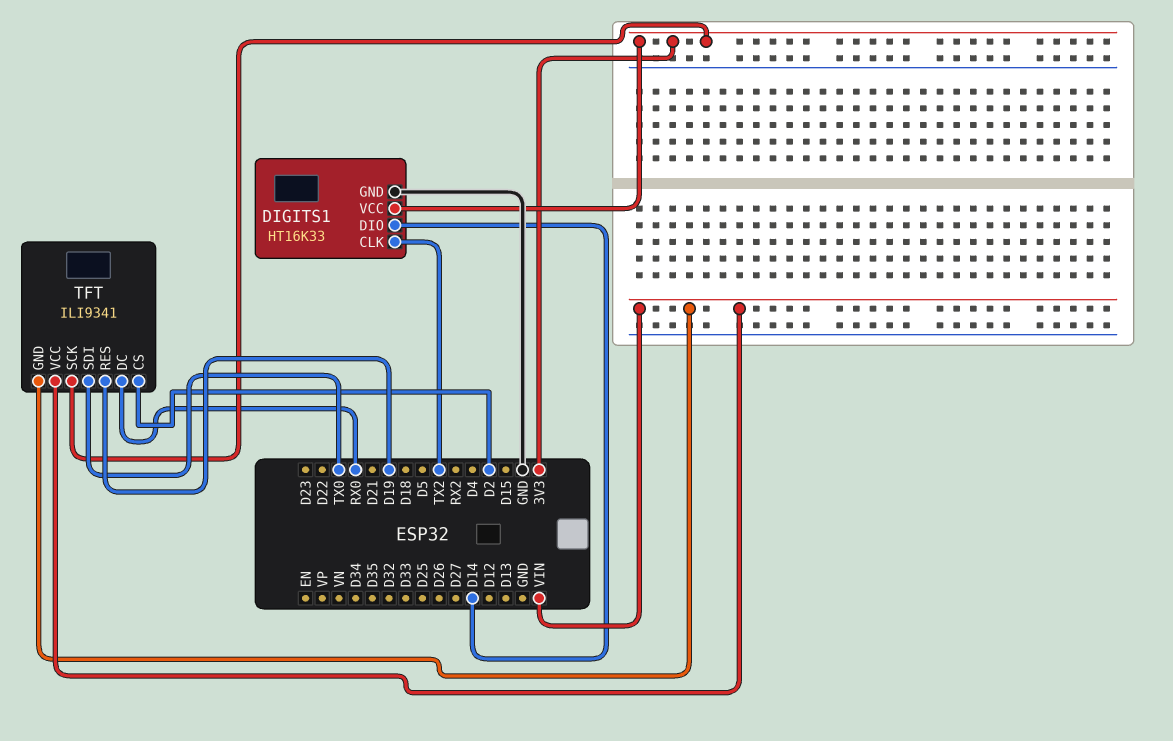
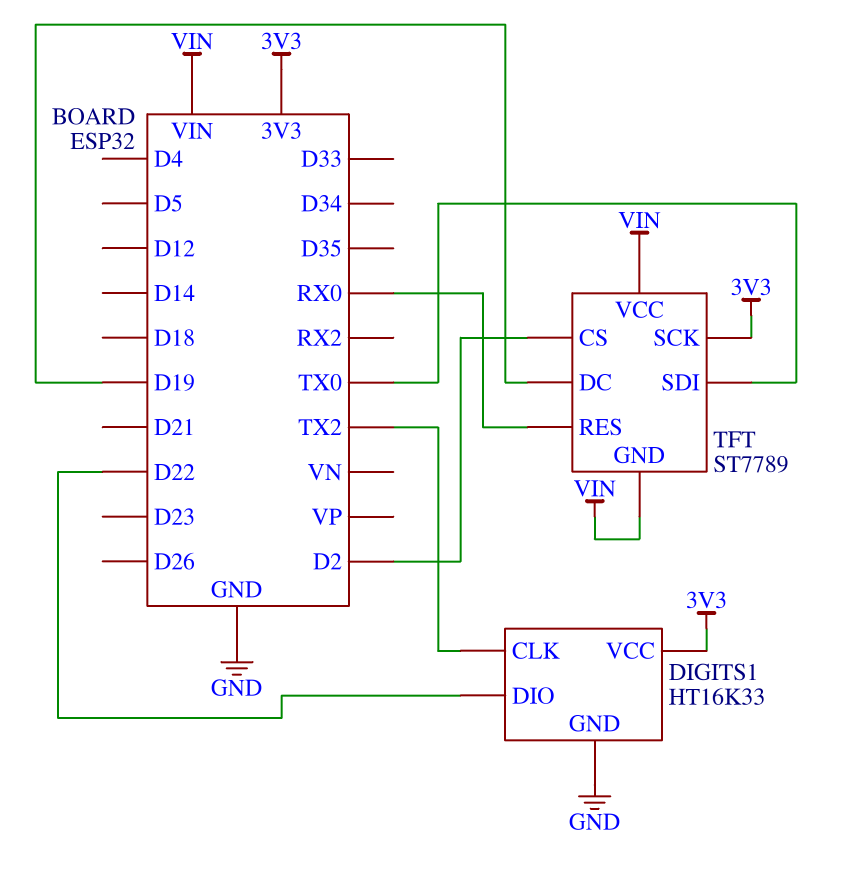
DIGITS1 pin DIO: D14 -> D22
TFT: ILI9341 -> ST7789
TFT pin DC: RX0 -> D19
TFT pin RES: D19 -> RX0

